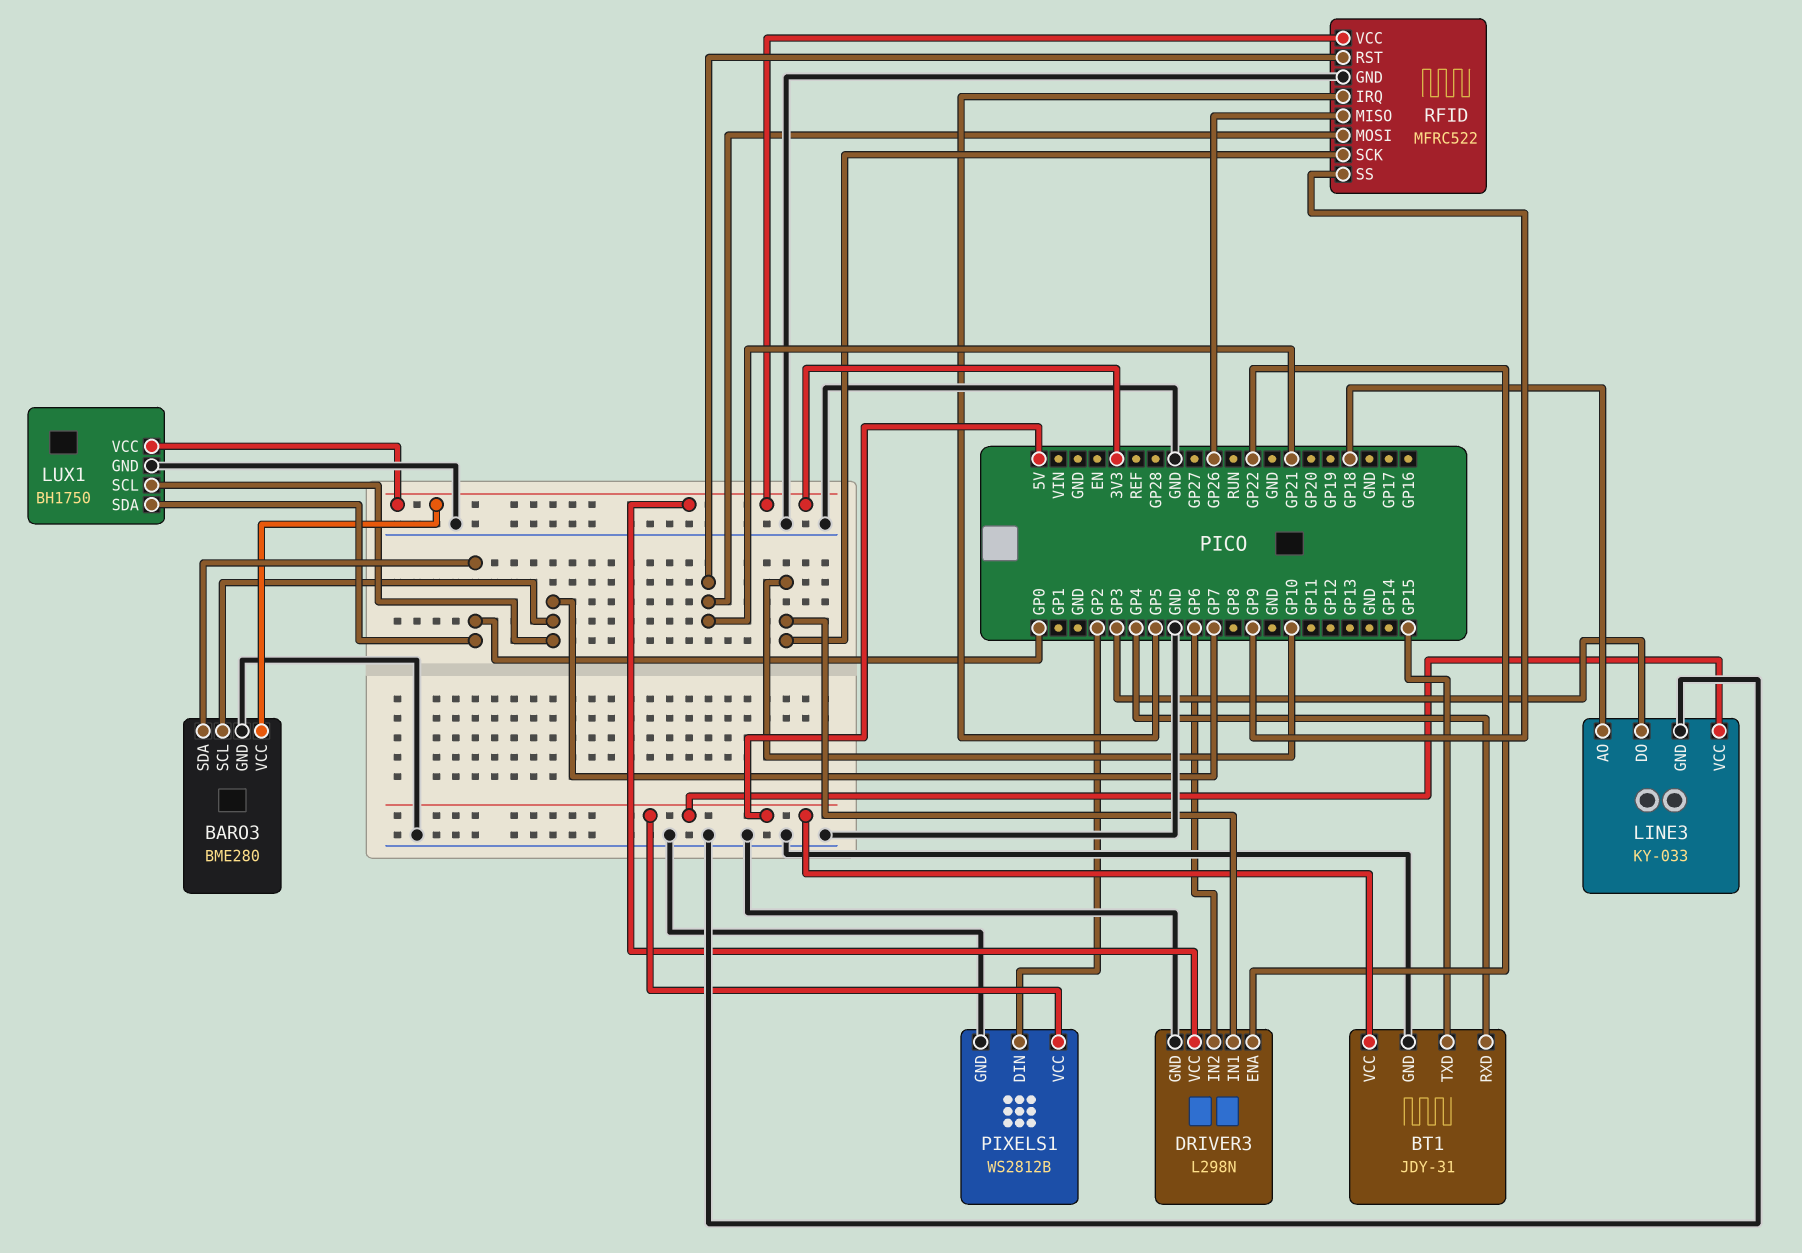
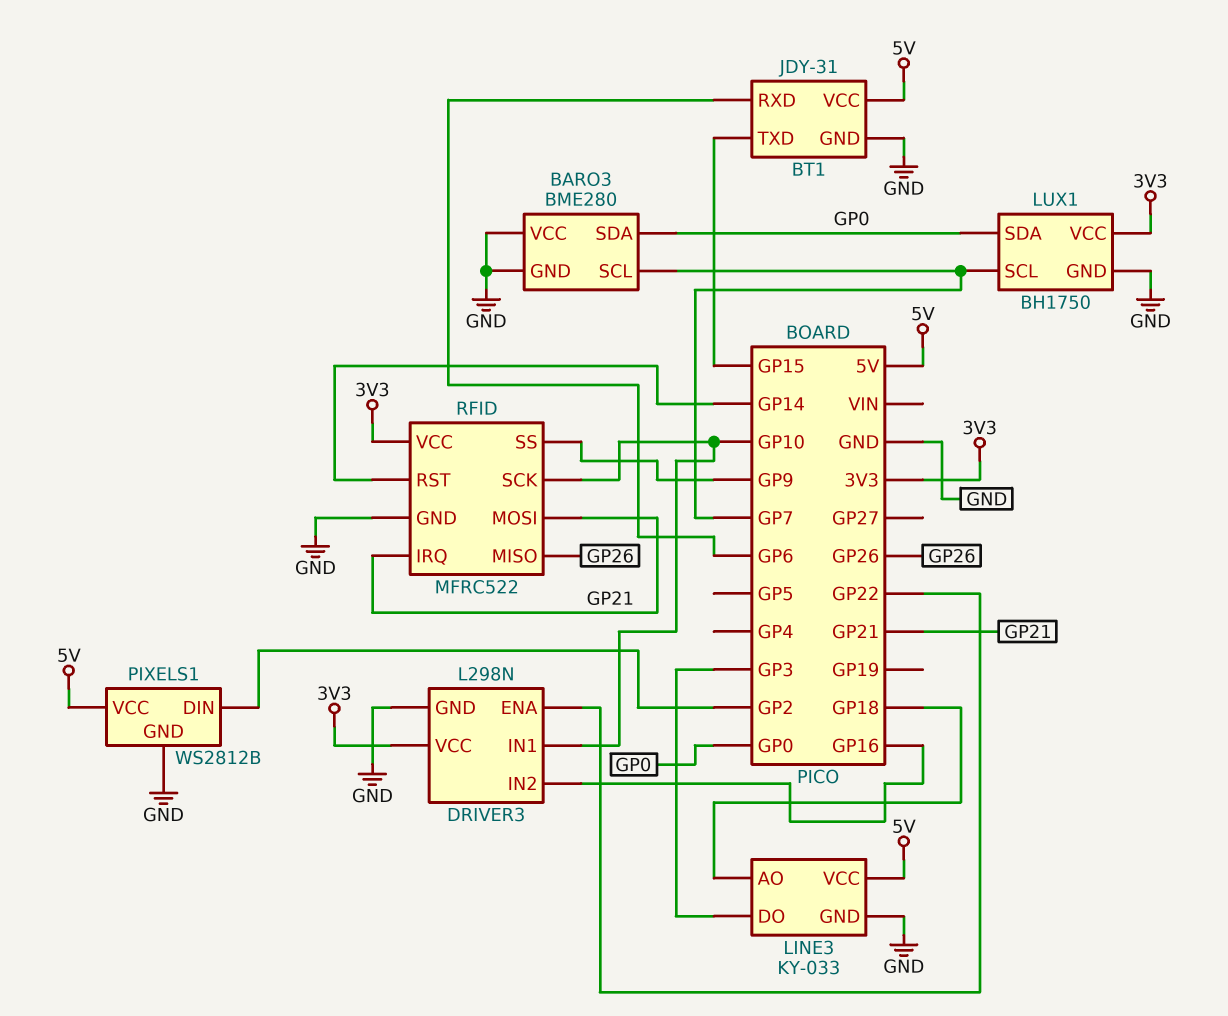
BARO3 pin VCC: 3V3 -> GND
BT1 pin RXD: GP4 -> GP6
DRIVER3 pin IN2: GP6 -> GP16
RFID pin IRQ: GP5 -> GP21
RFID pin RST: GP21 -> GP14

